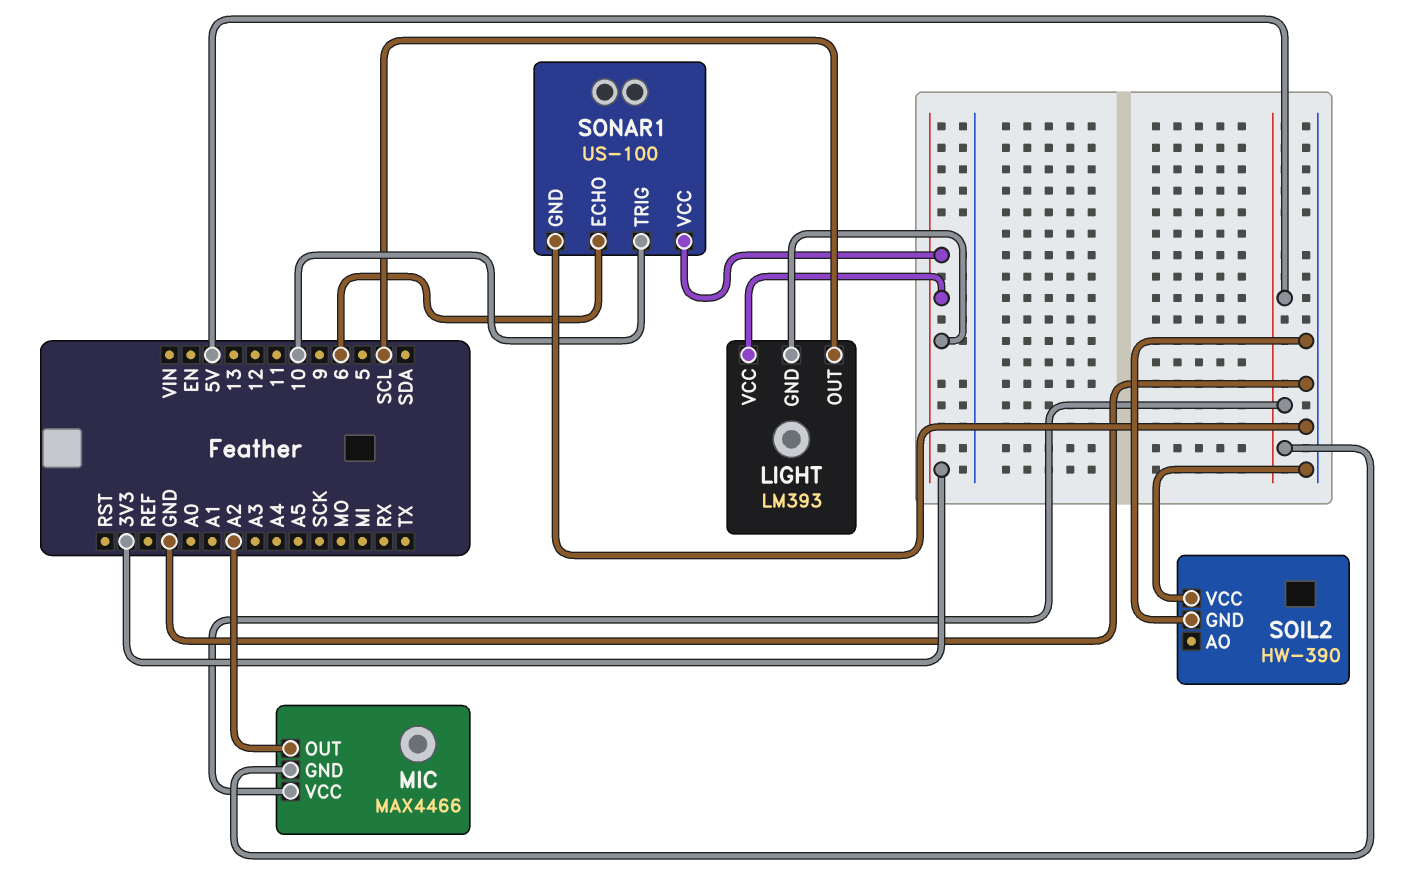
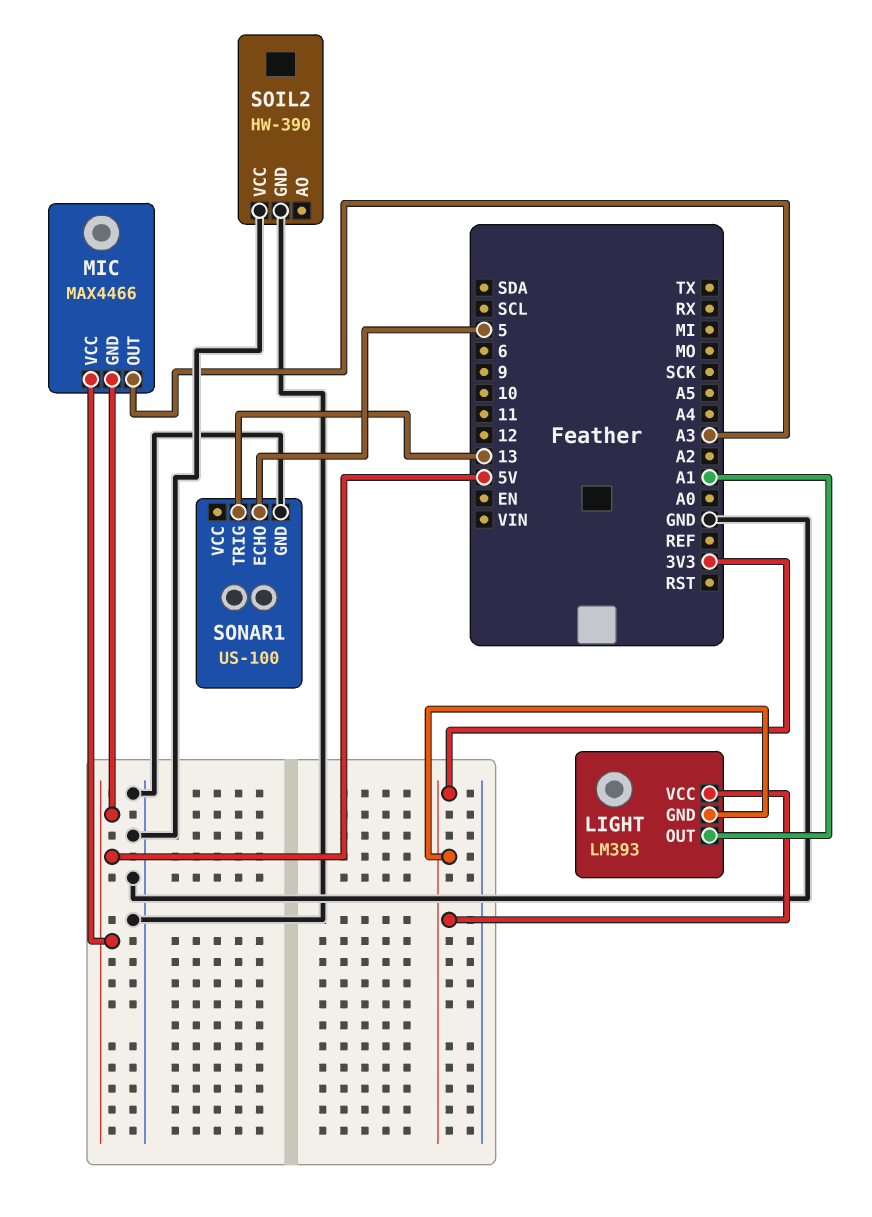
LIGHT pin OUT: SCL -> A1
MIC pin OUT: A2 -> A3
SONAR1 pin ECHO: 6 -> 5
SONAR1 pin TRIG: 10 -> 13
SONAR1 pin VCC: 3V3 -> none

